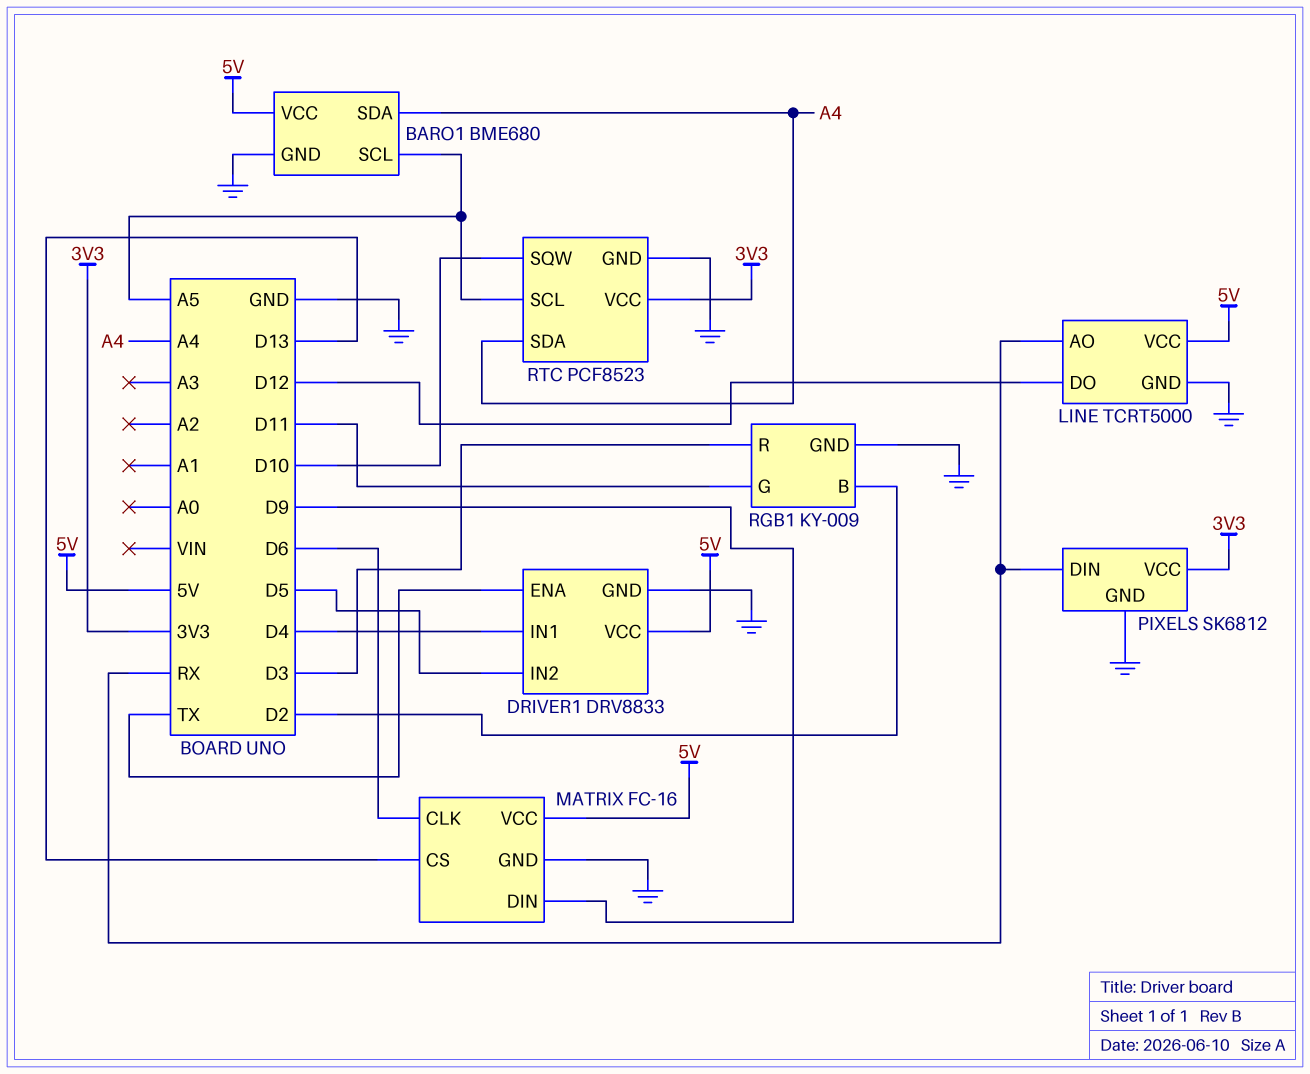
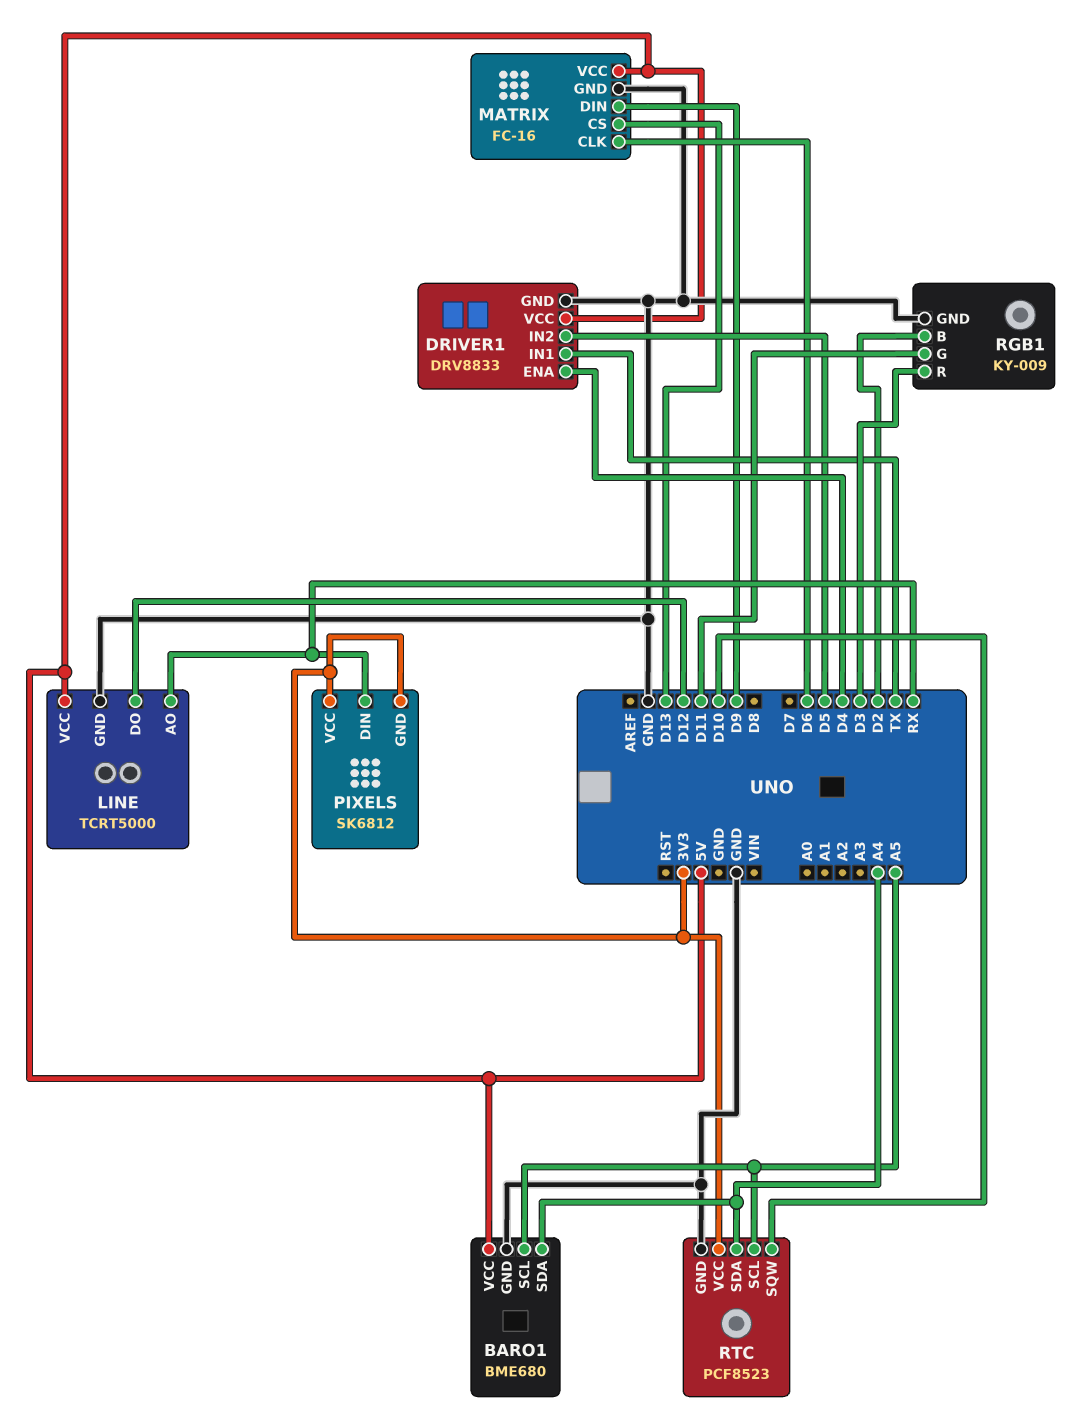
DRIVER1 pin ENA: TX -> D4
DRIVER1 pin IN1: D4 -> TX
PIXELS pin GND: GND -> 3V3

